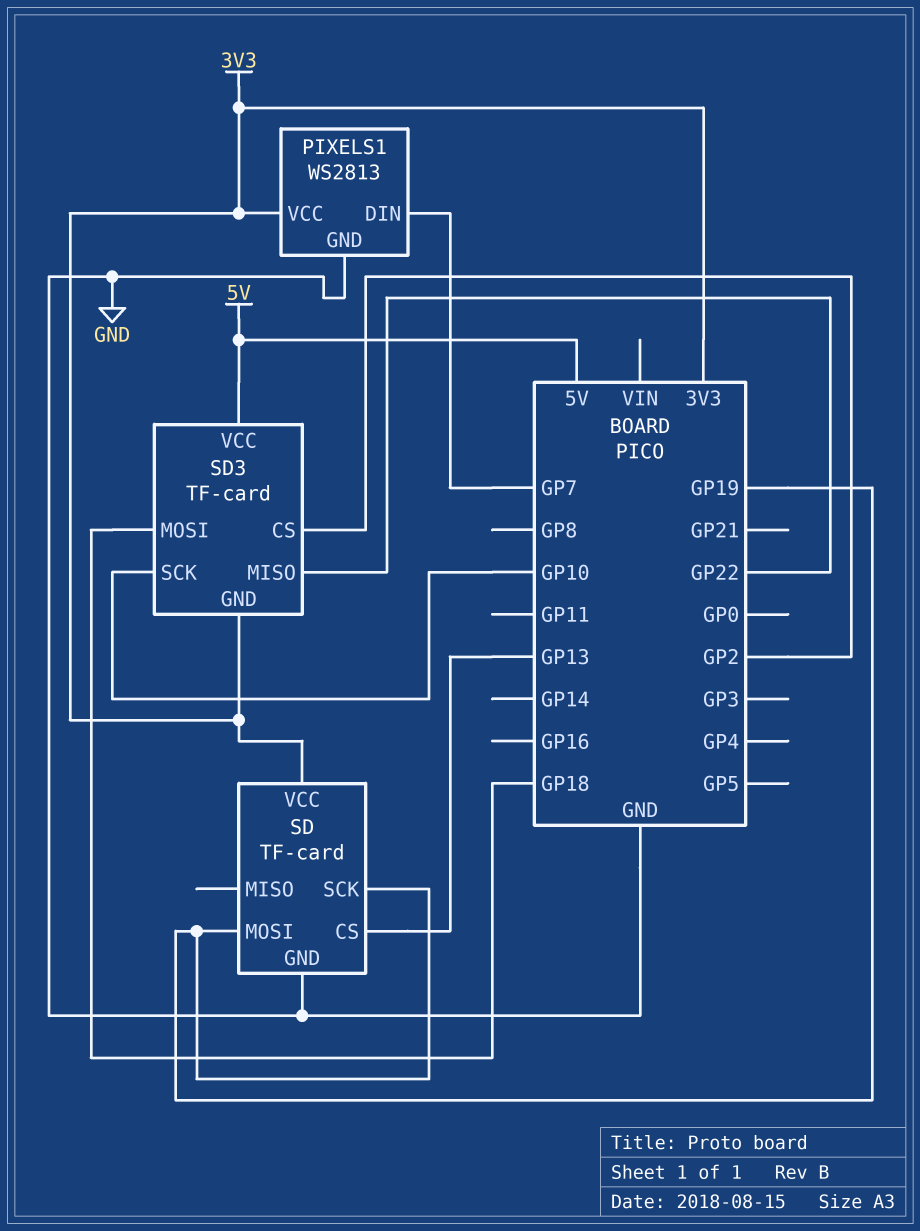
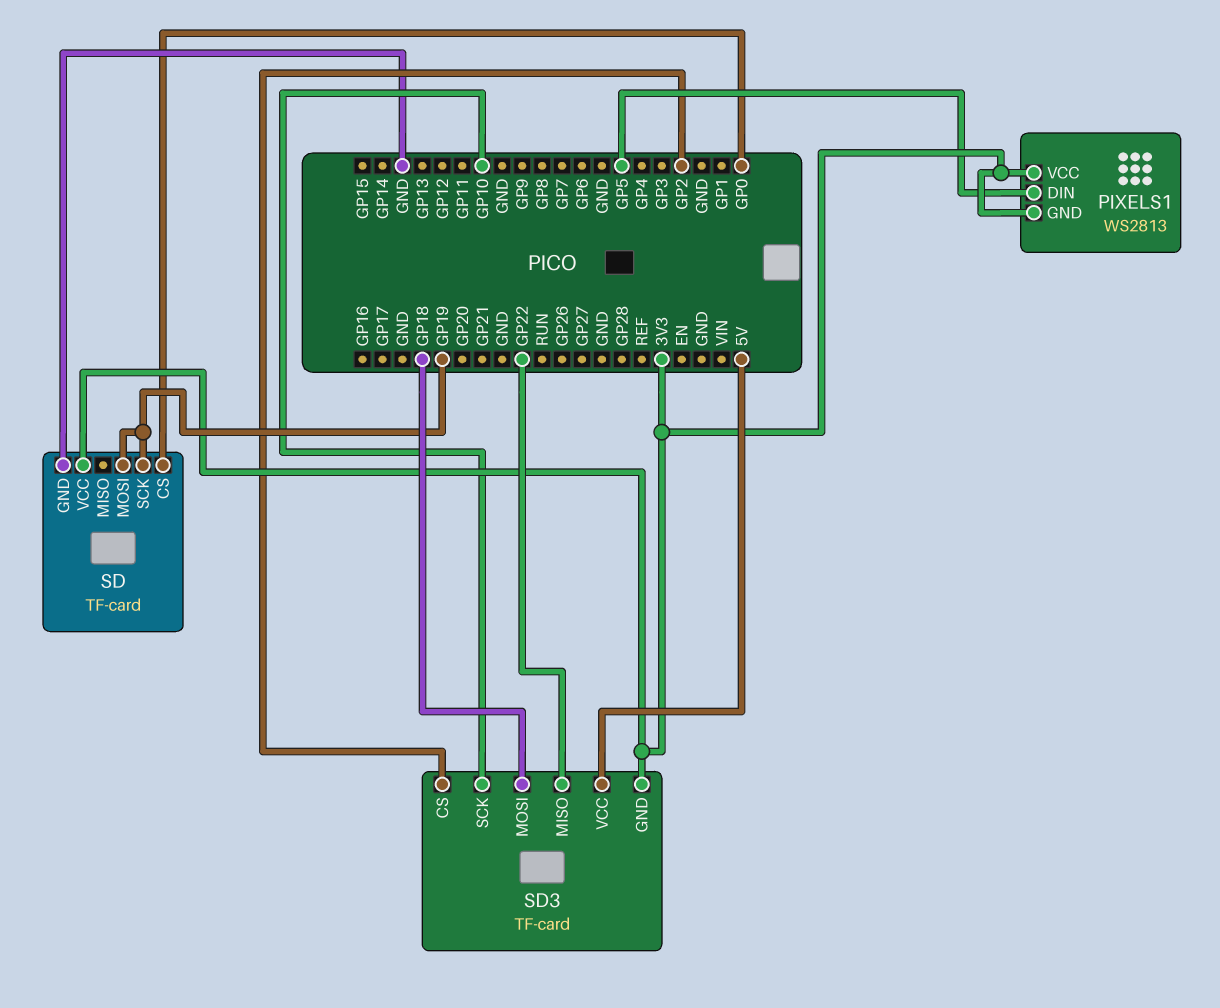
PIXELS1 pin DIN: GP7 -> GP5
PIXELS1 pin GND: GND -> 3V3
SD pin CS: GP13 -> GP0

